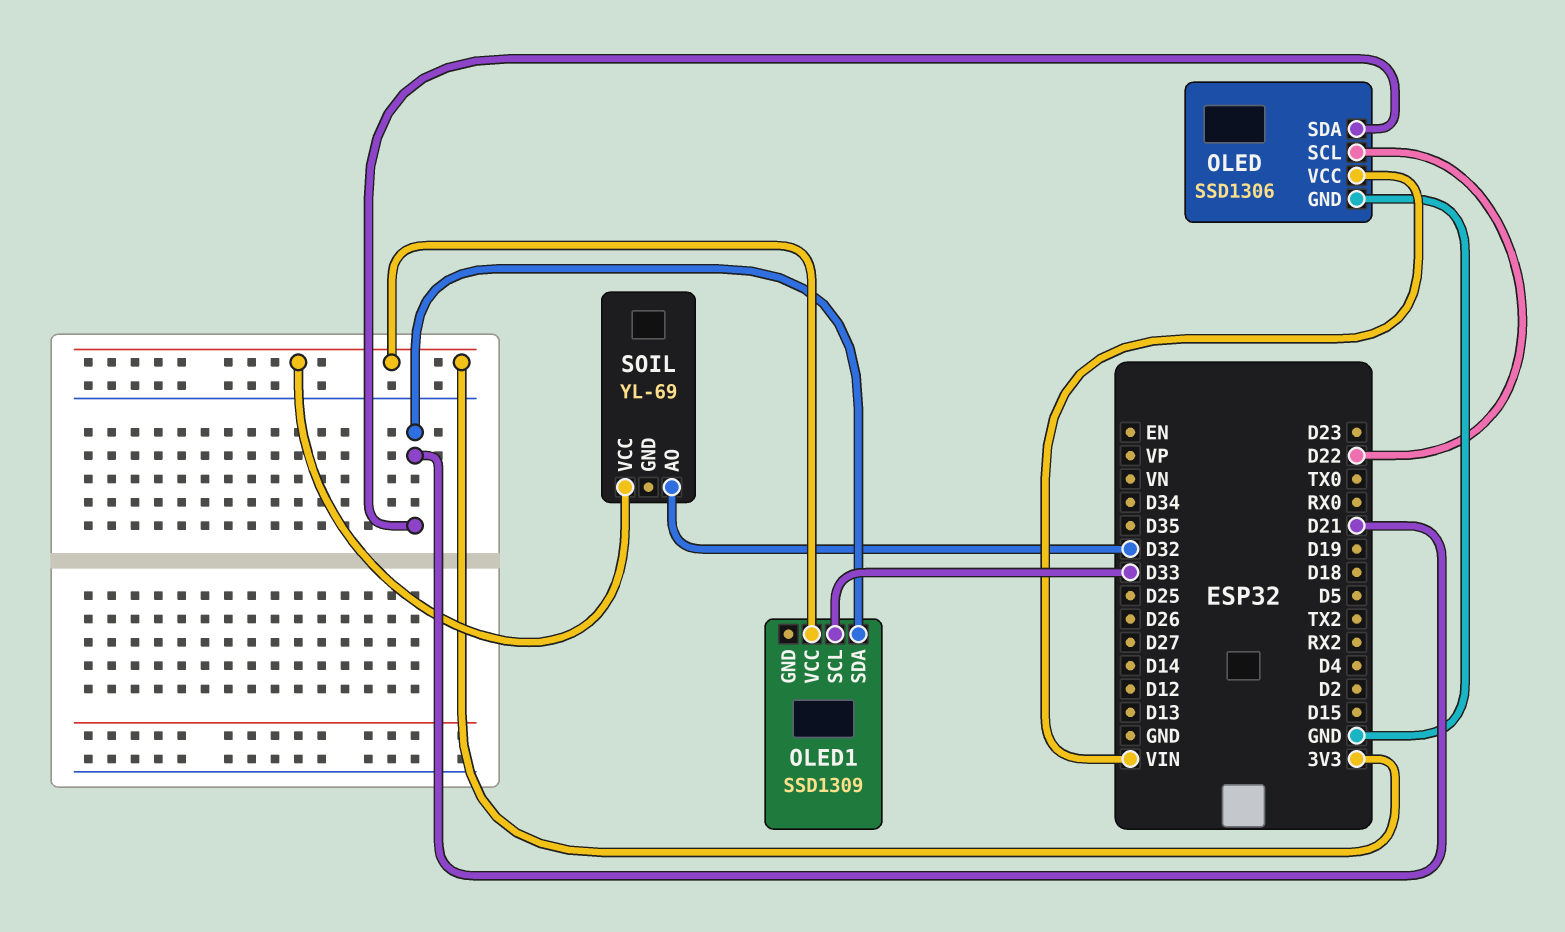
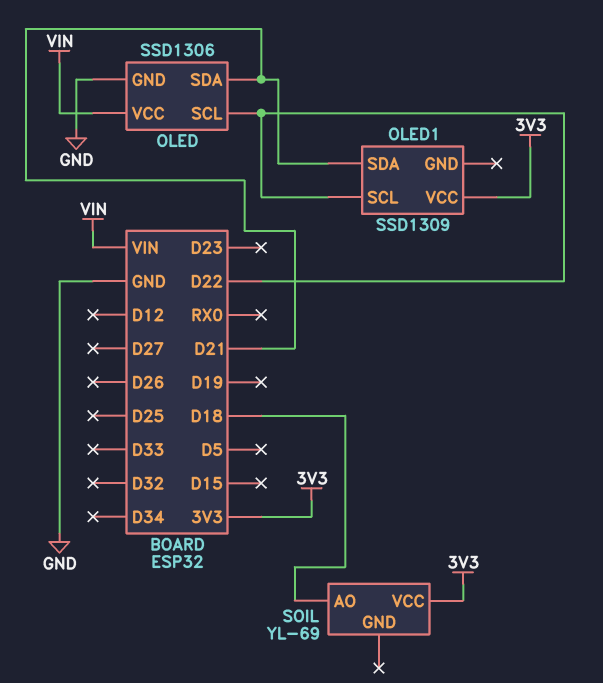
OLED1 pin SCL: D33 -> D22
SOIL pin AO: D32 -> D18

